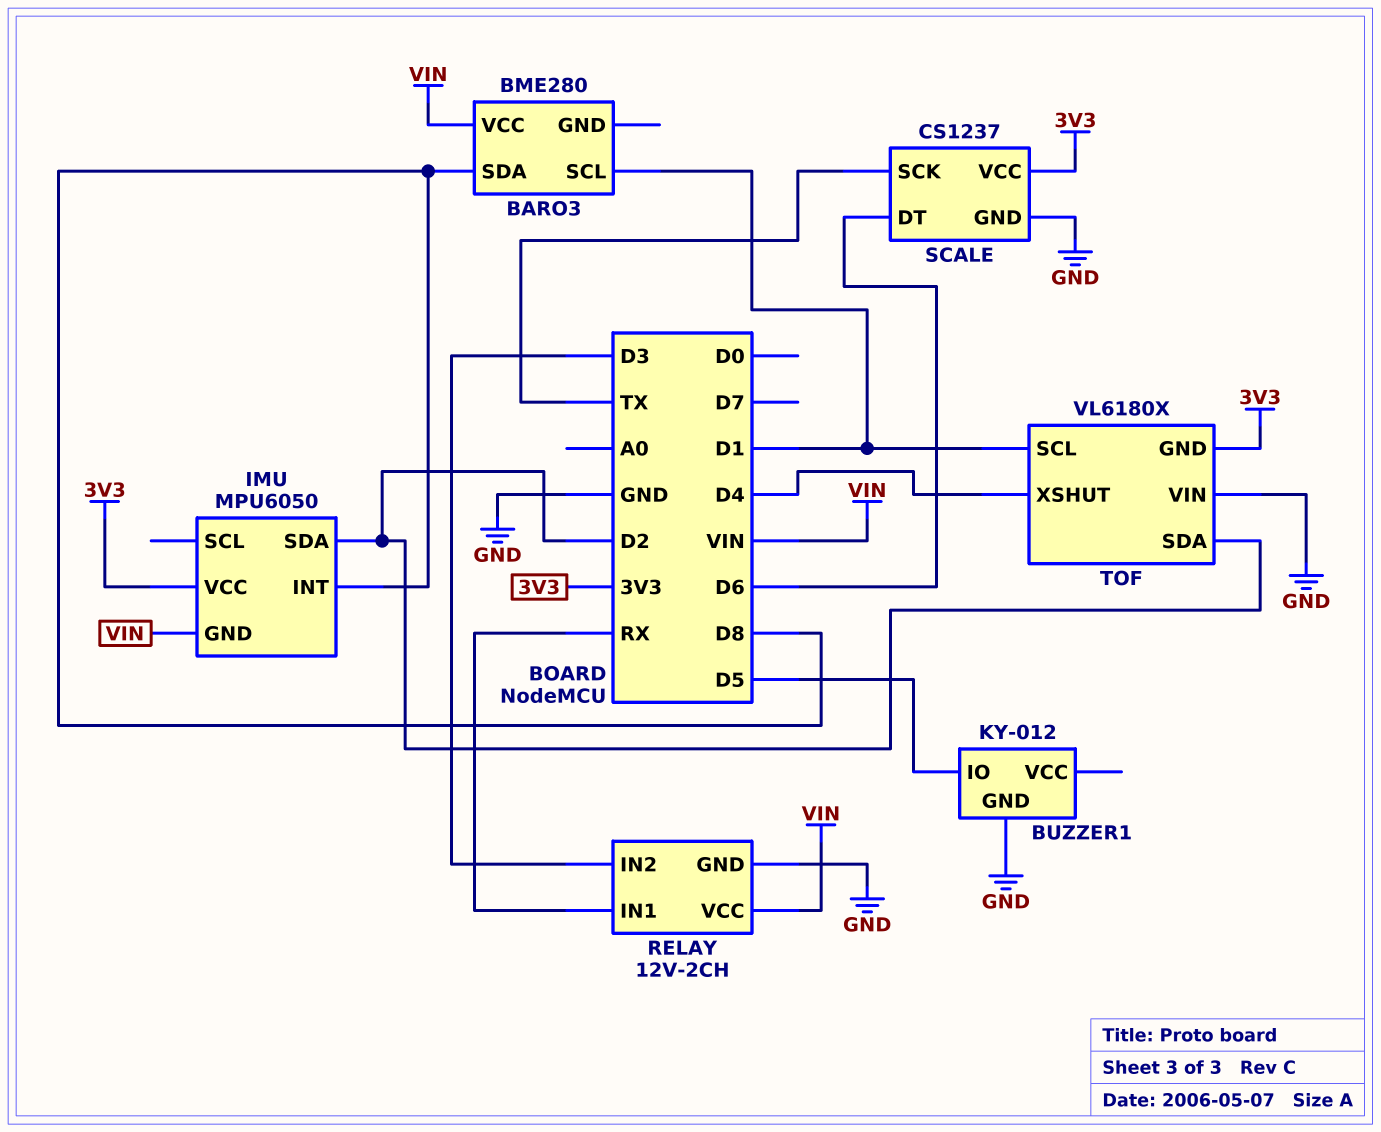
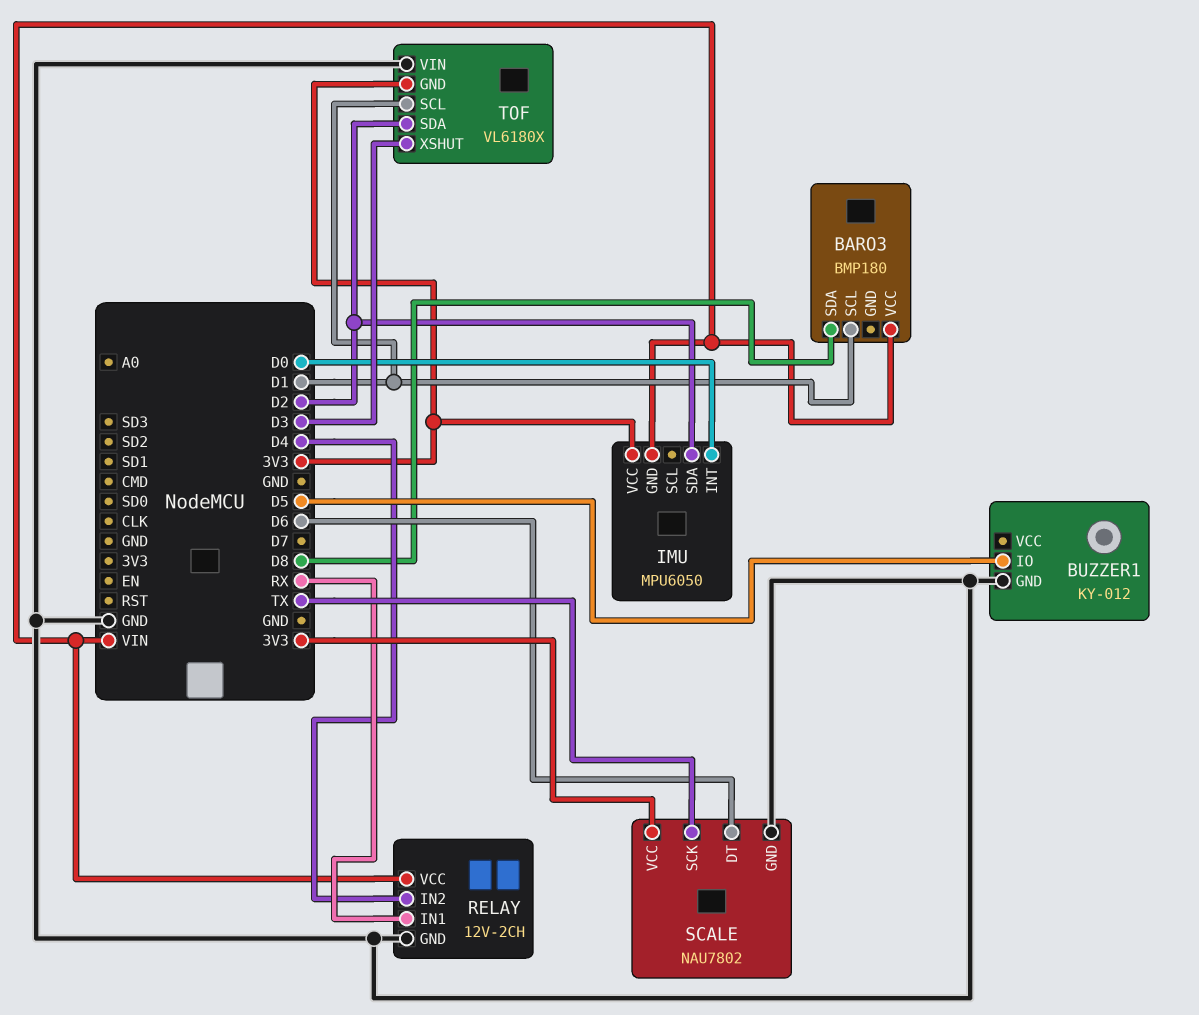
BARO3: BME280 -> BMP180
IMU pin INT: D8 -> D0
RELAY pin IN2: D3 -> D4
SCALE: CS1237 -> NAU7802
TOF pin XSHUT: D4 -> D3

